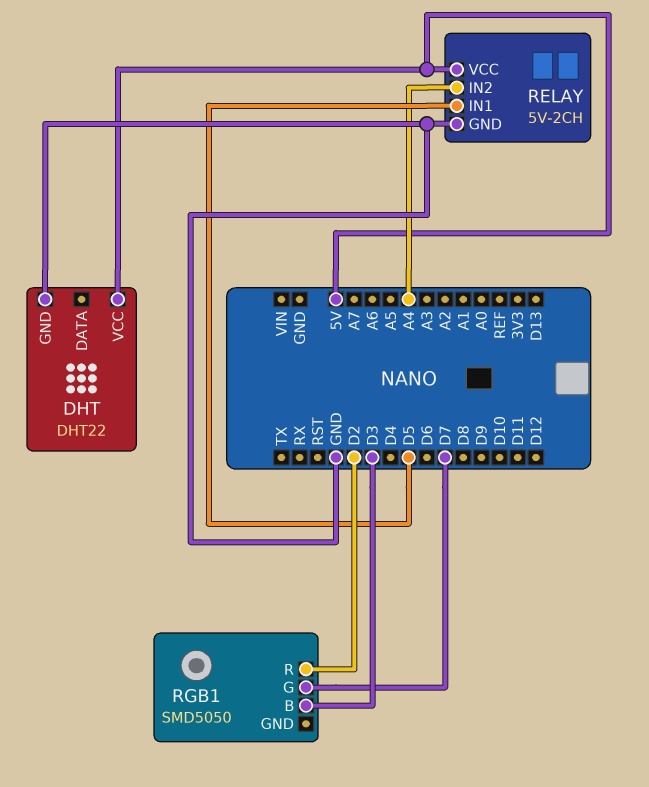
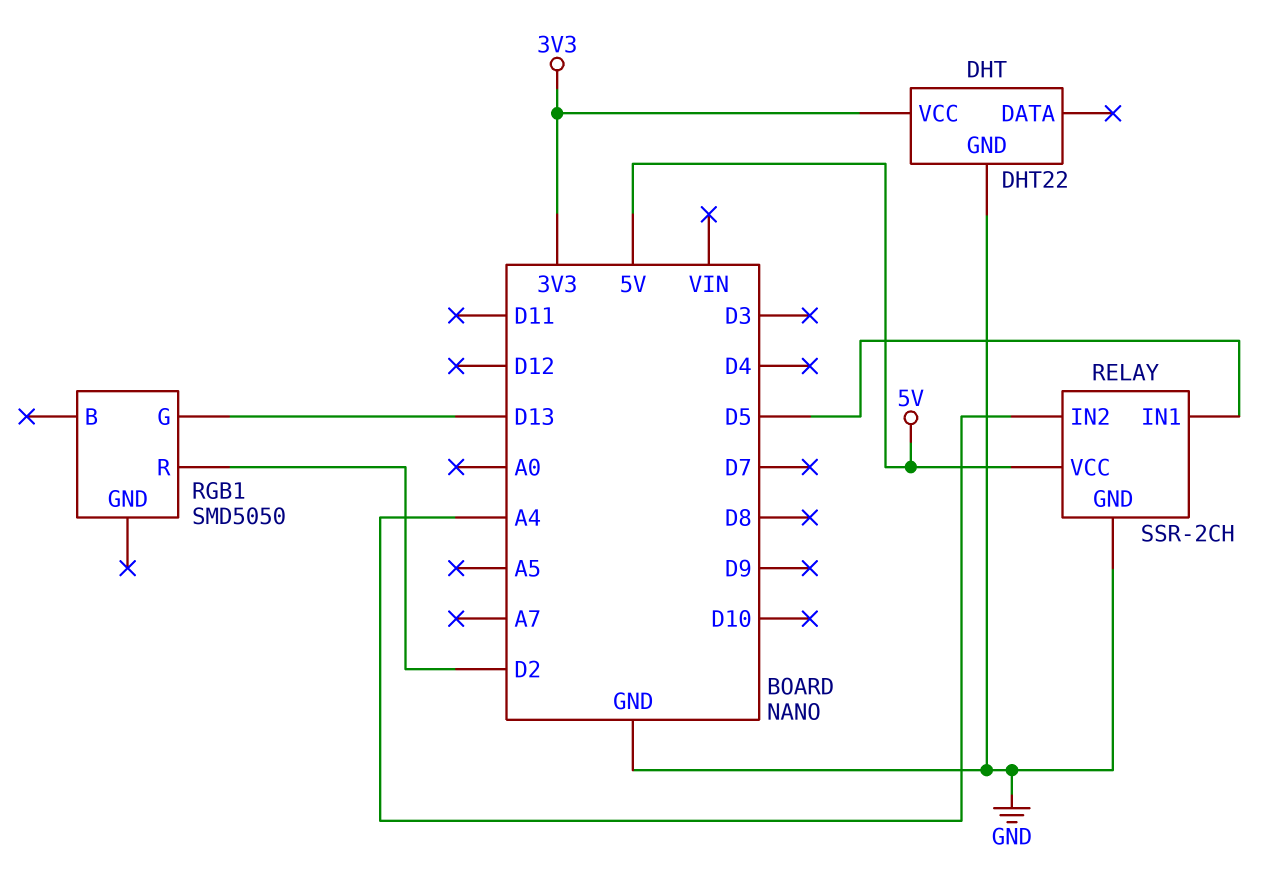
DHT pin VCC: 5V -> 3V3
RELAY: 5V-2CH -> SSR-2CH
RGB1 pin B: D3 -> none
RGB1 pin G: D7 -> D13

